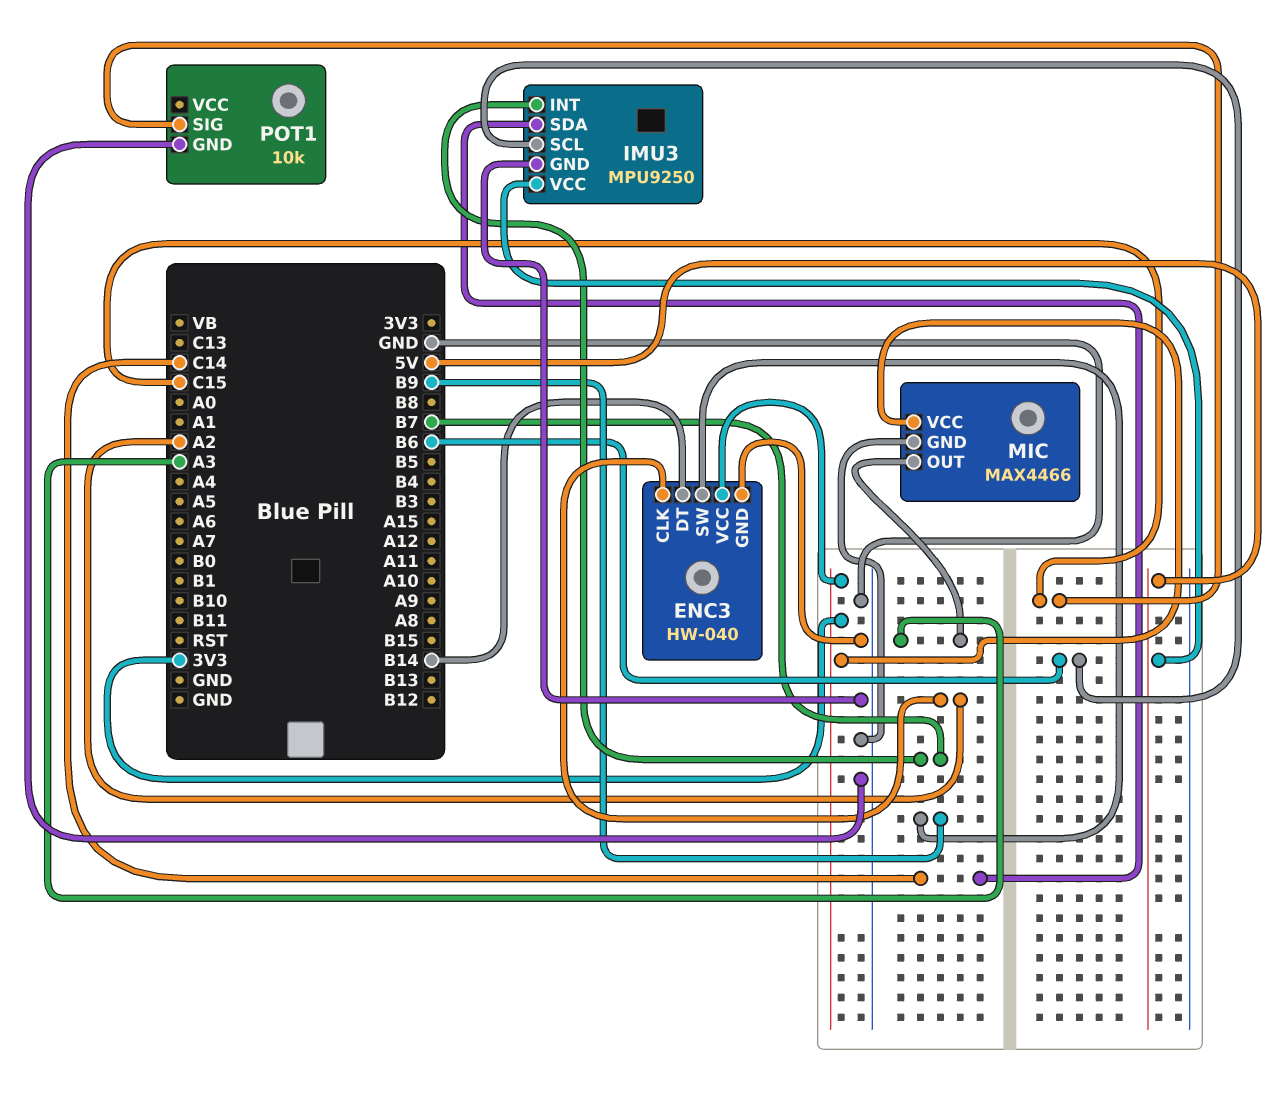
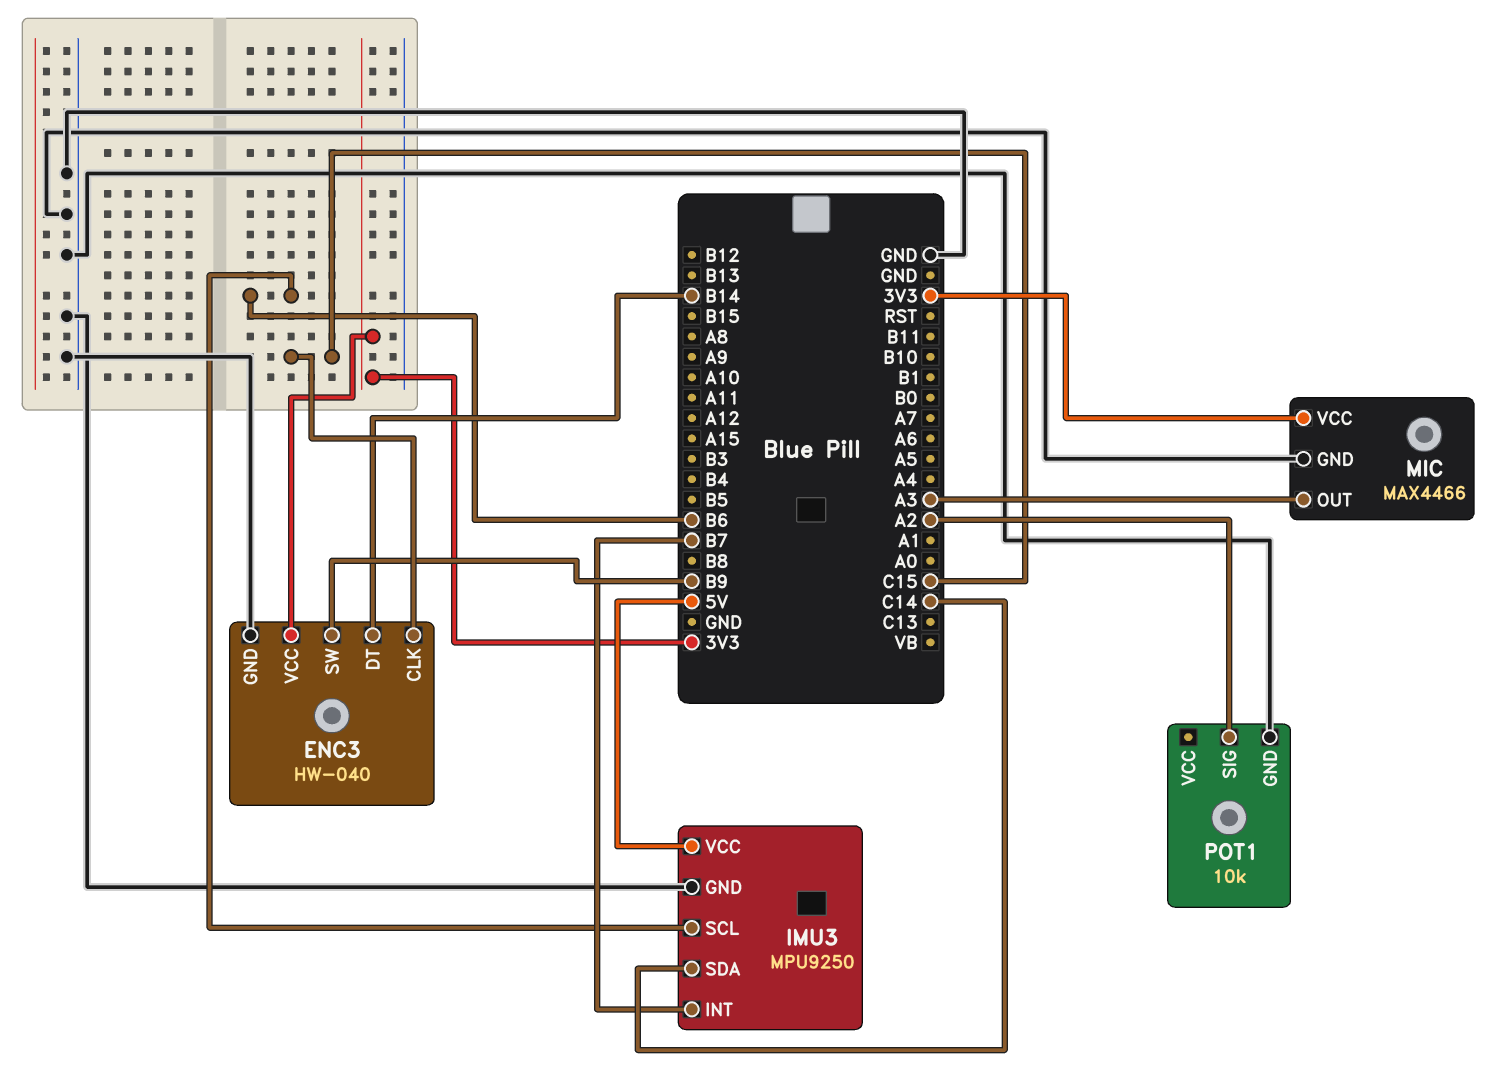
ENC3 pin CLK: A2 -> C15
POT1 pin SIG: C15 -> A2

